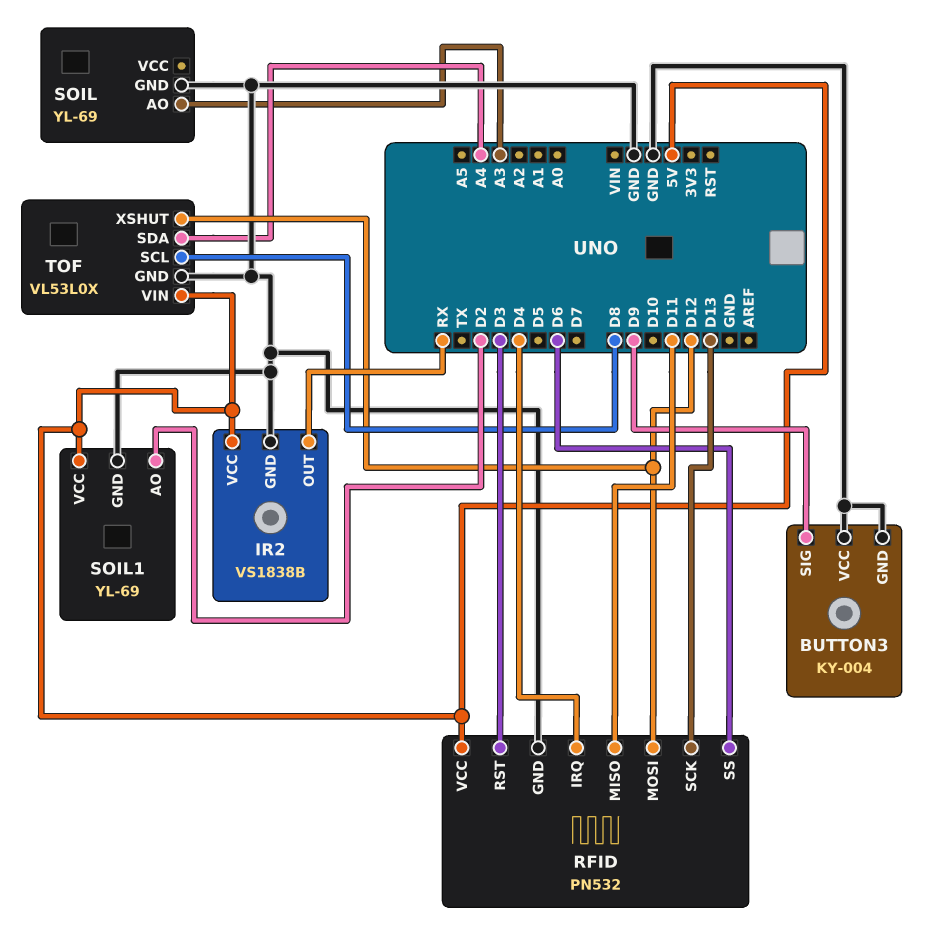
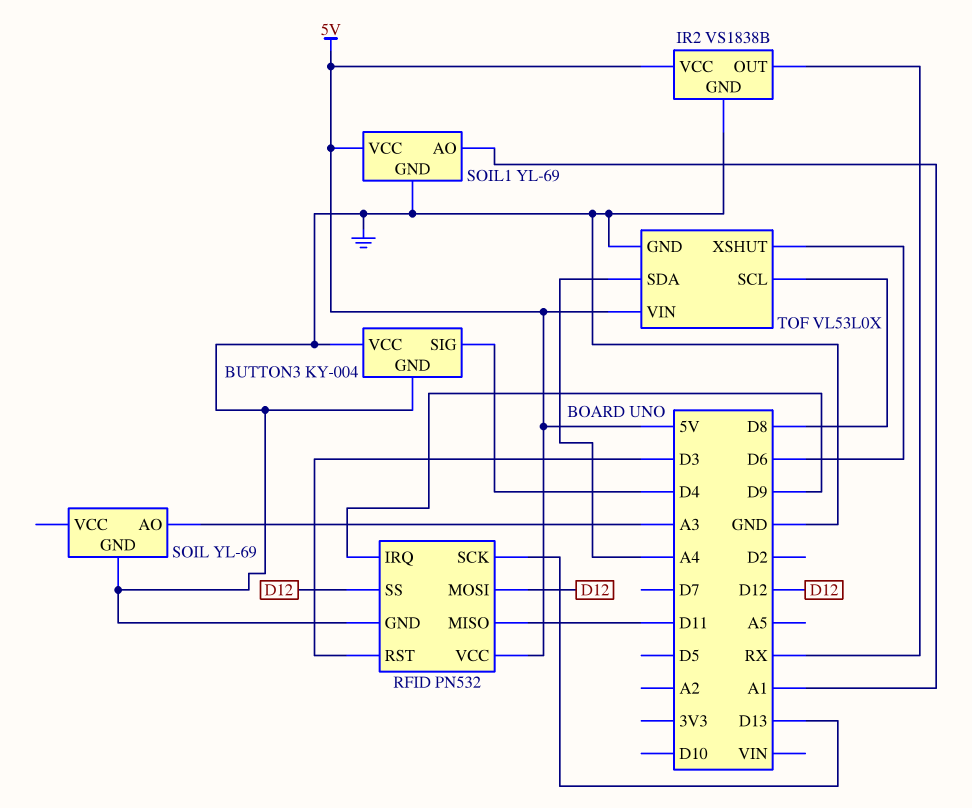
BUTTON3 pin SIG: D9 -> D4
RFID pin IRQ: D4 -> D9
RFID pin SS: D6 -> D12
SOIL1 pin AO: D2 -> A1
TOF pin XSHUT: D12 -> D6

